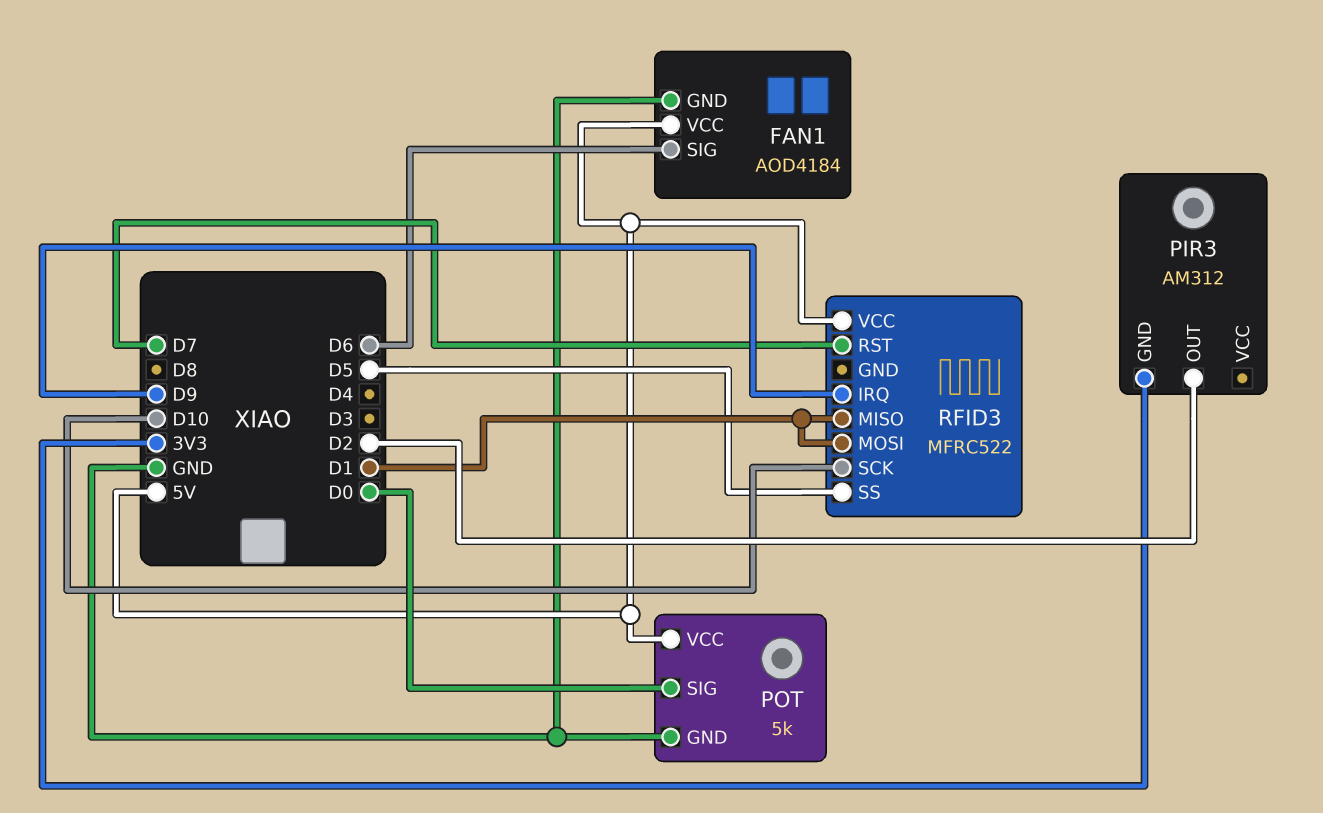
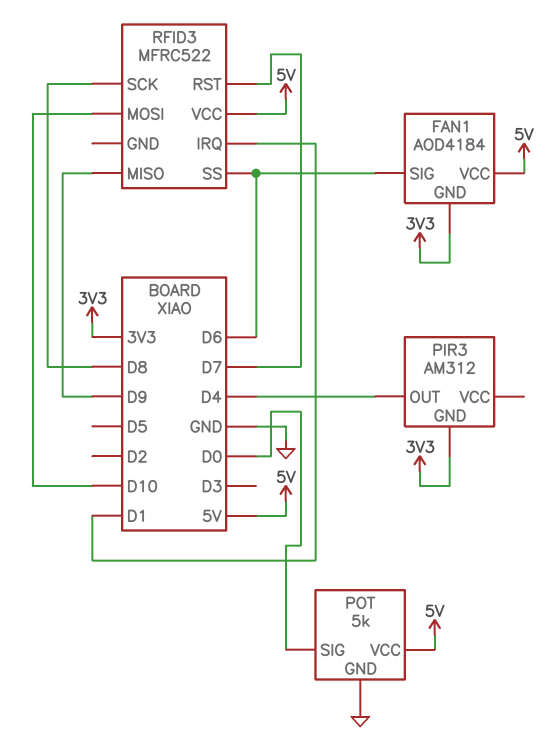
FAN1 pin GND: GND -> 3V3
PIR3 pin OUT: D2 -> D4
RFID3 pin IRQ: D9 -> D1
RFID3 pin MISO: D1 -> D9
RFID3 pin MOSI: D1 -> D10
RFID3 pin SCK: D10 -> D8
RFID3 pin SS: D5 -> D6

